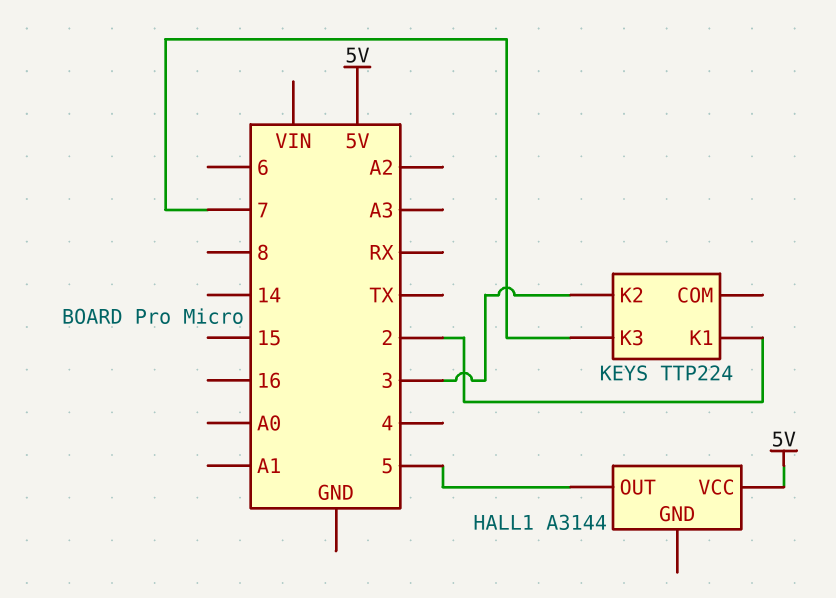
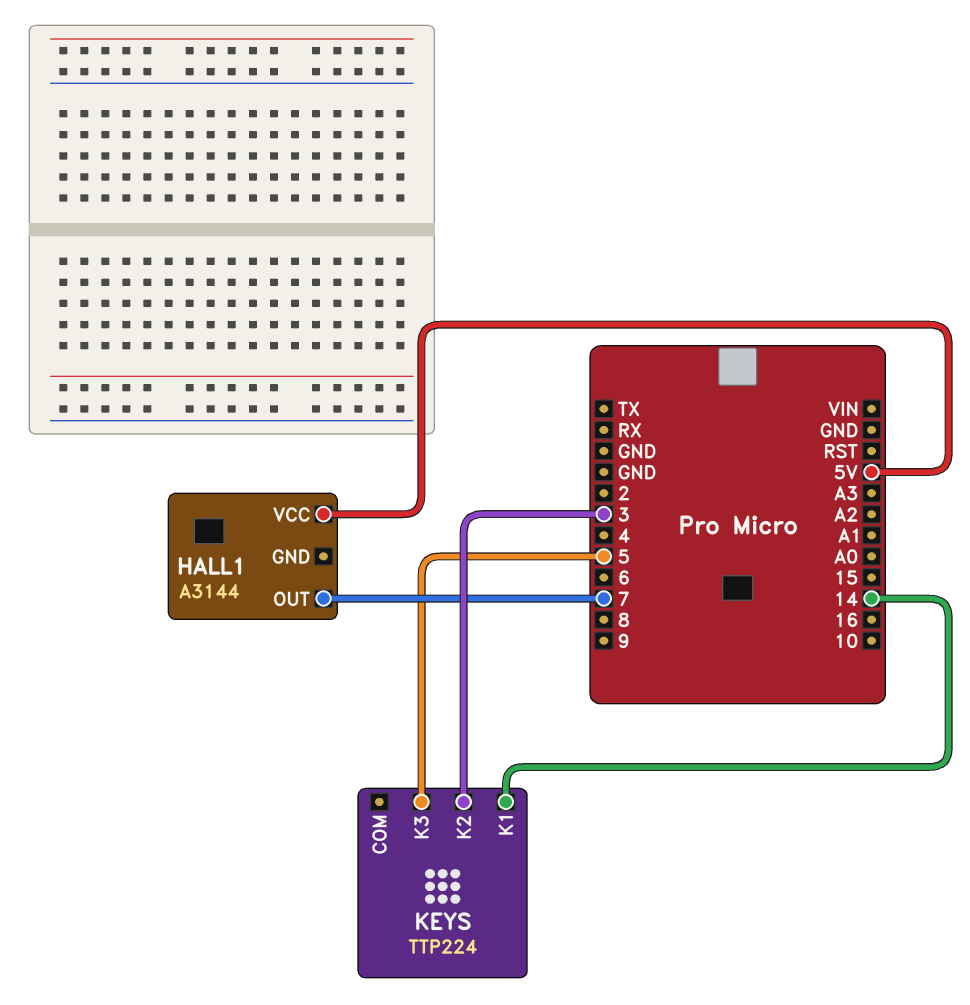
HALL1 pin OUT: 5 -> 7
KEYS pin K1: 2 -> 14
KEYS pin K3: 7 -> 5

